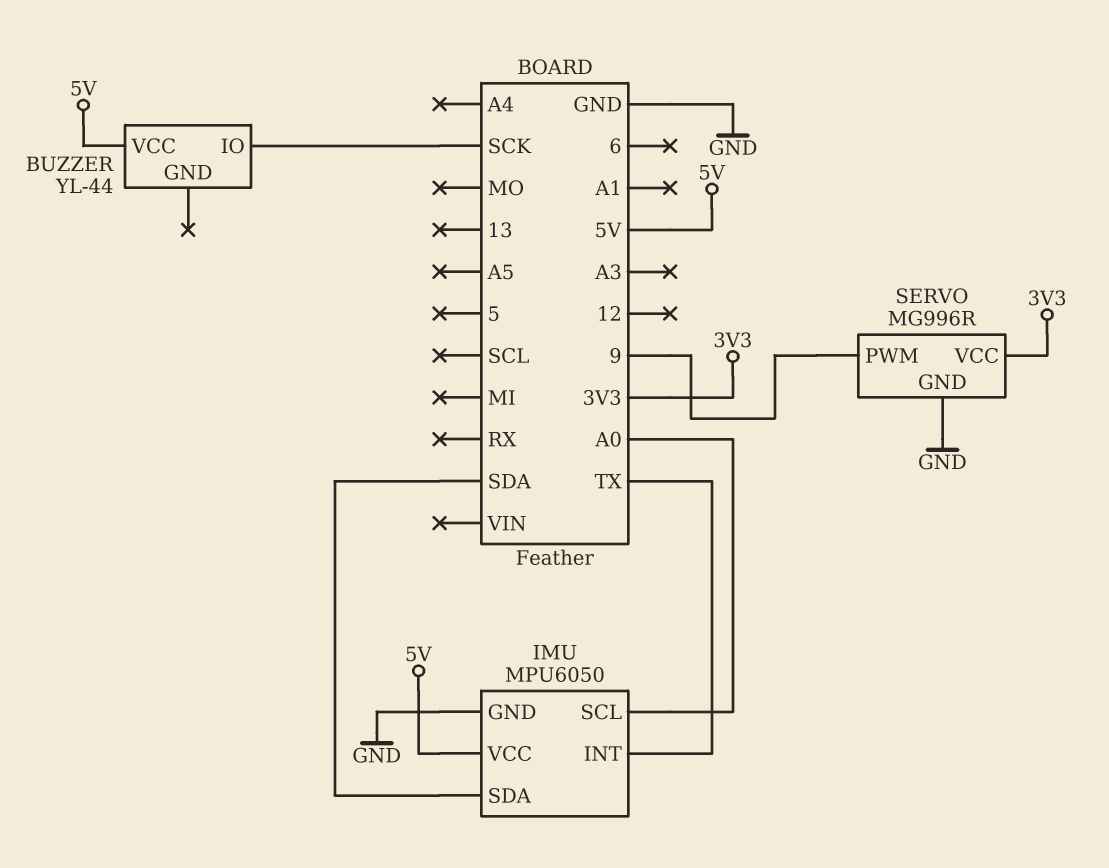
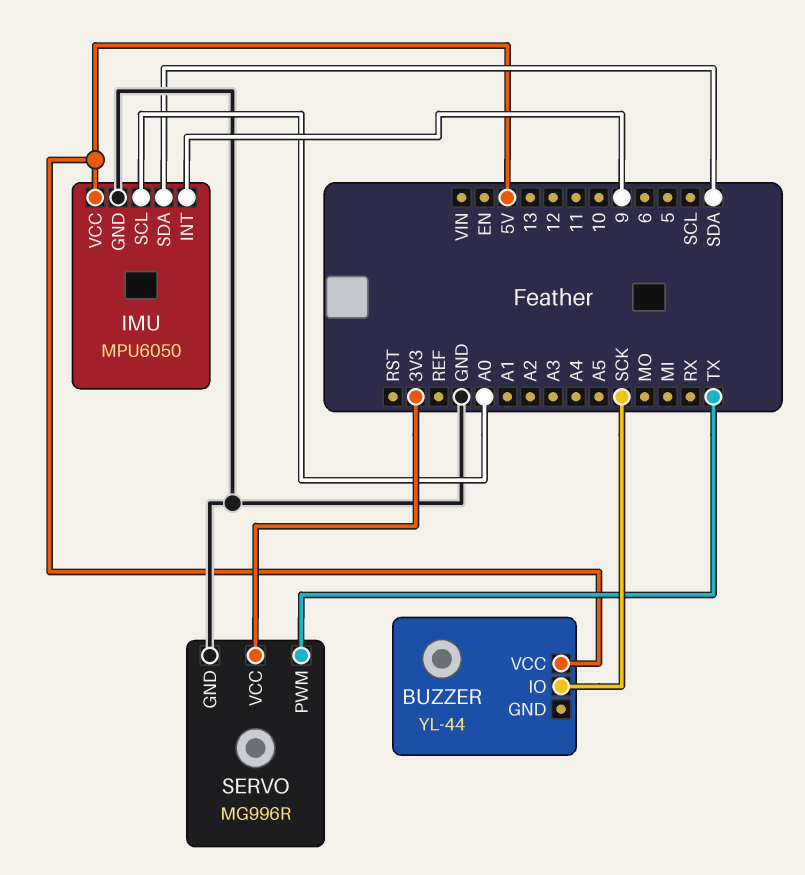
IMU pin INT: TX -> 9
SERVO pin PWM: 9 -> TX

